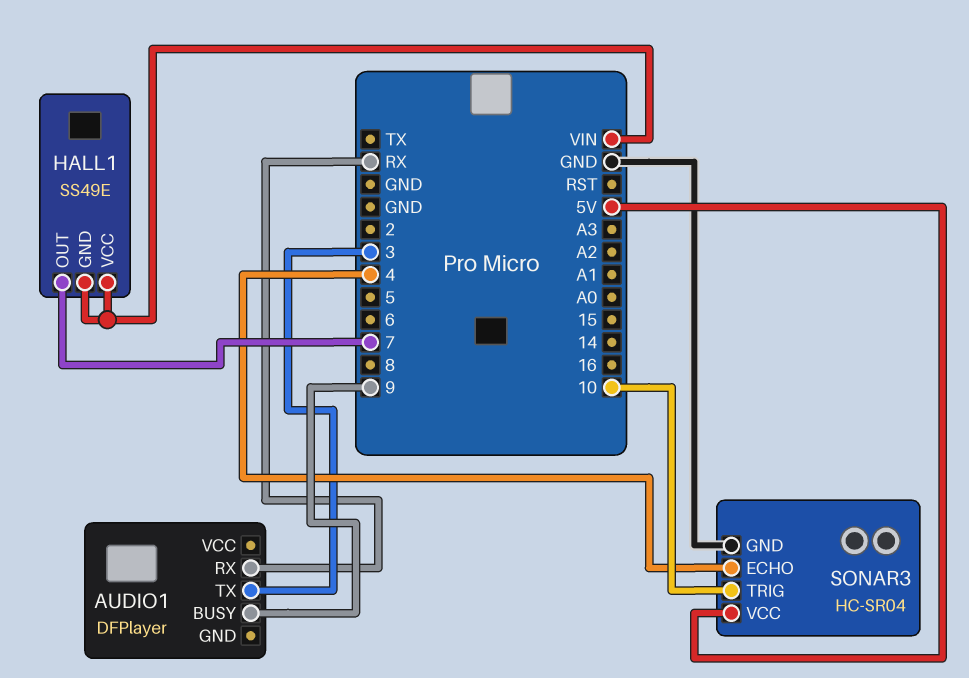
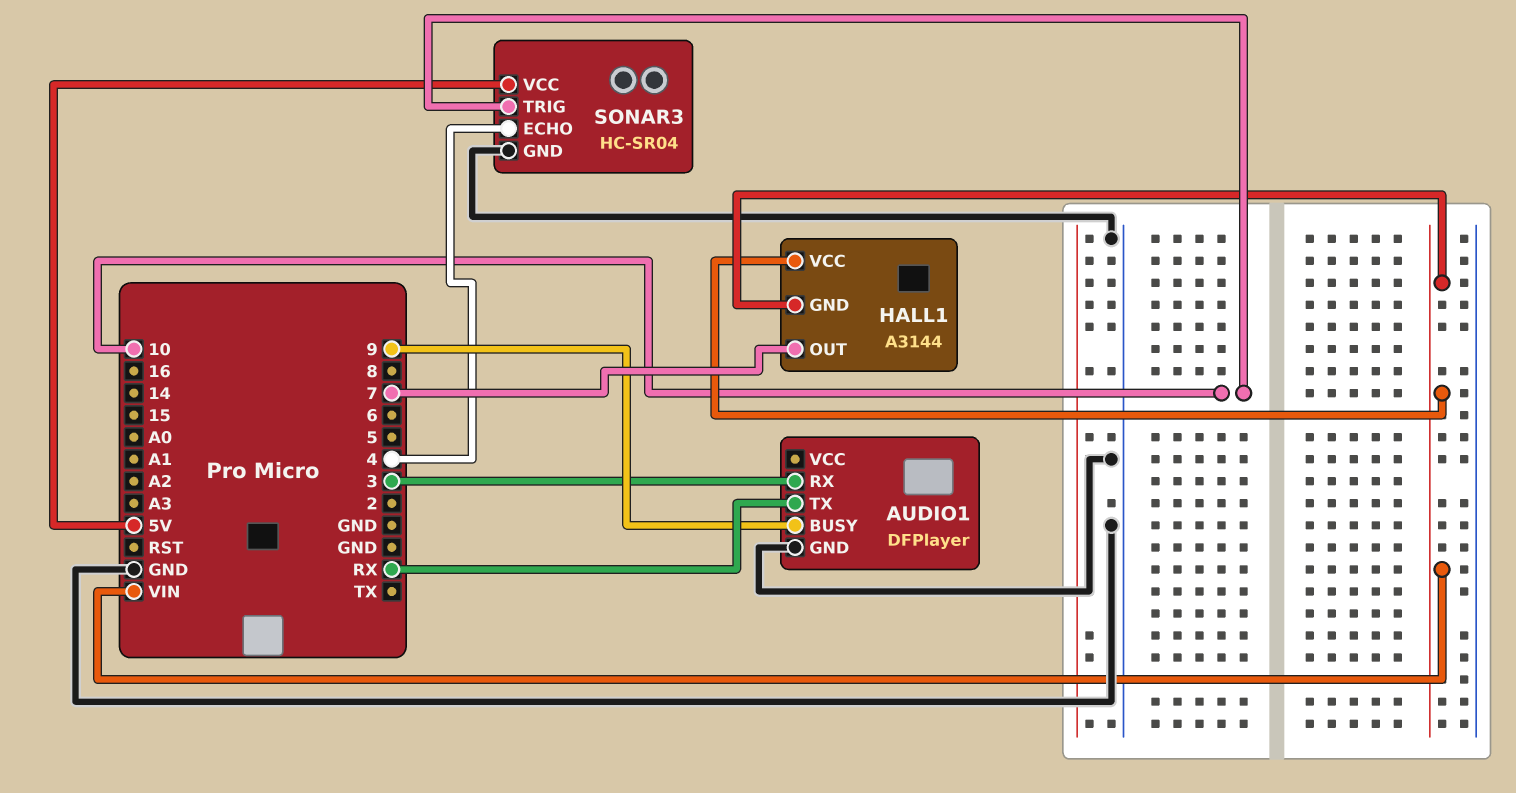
AUDIO1 pin GND: none -> GND
AUDIO1 pin RX: RX -> 3
AUDIO1 pin TX: 3 -> RX
HALL1: SS49E -> A3144

